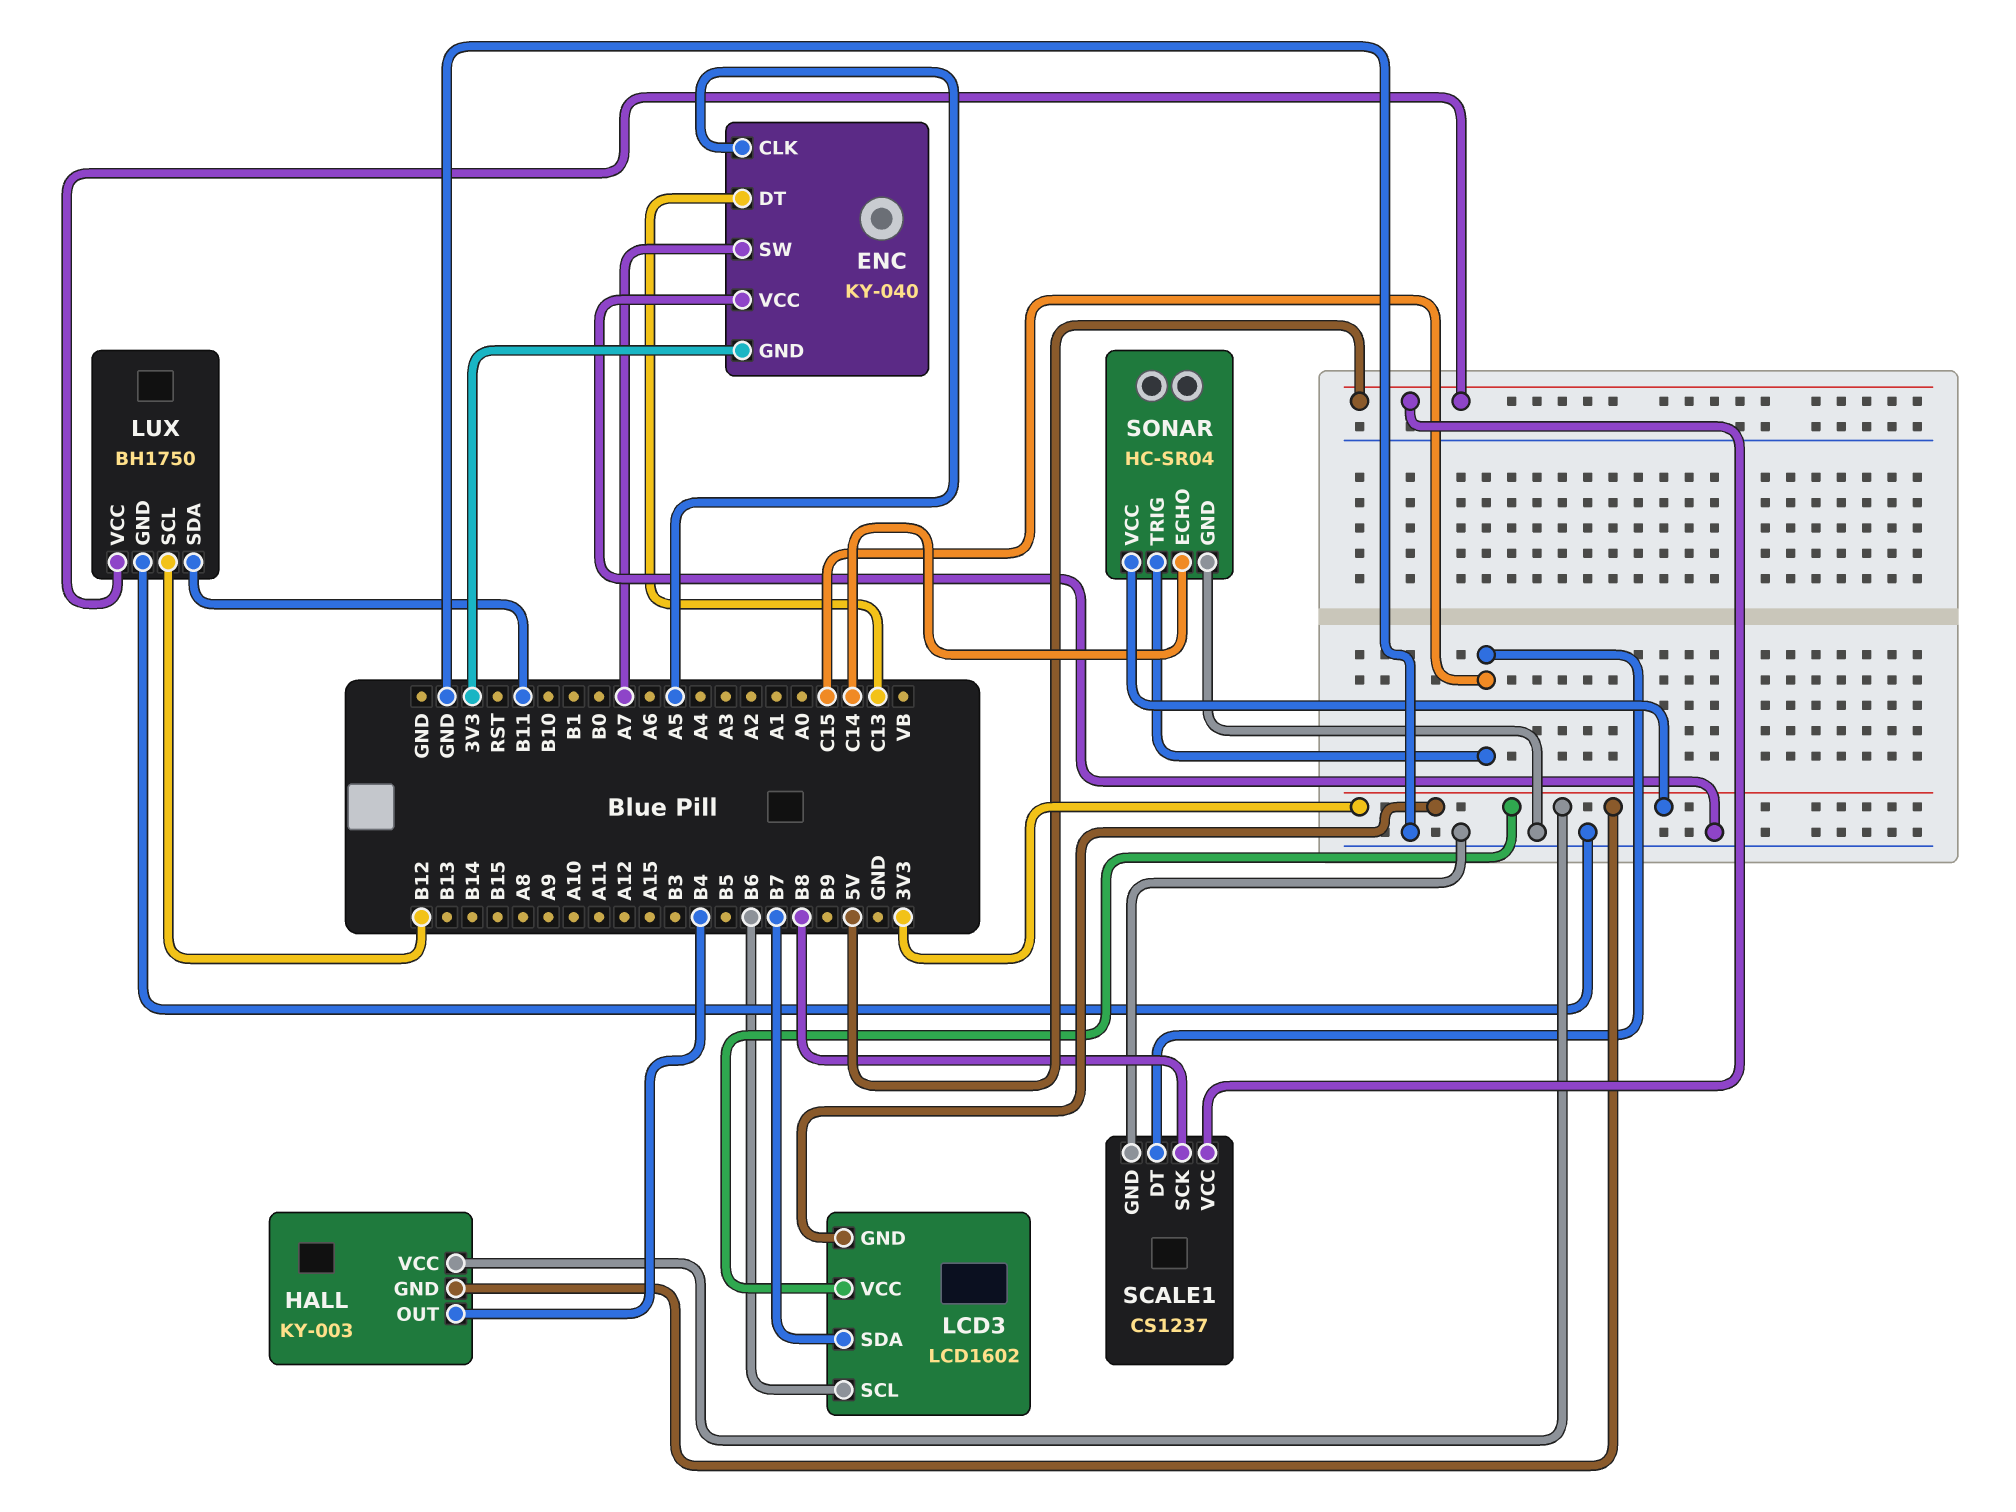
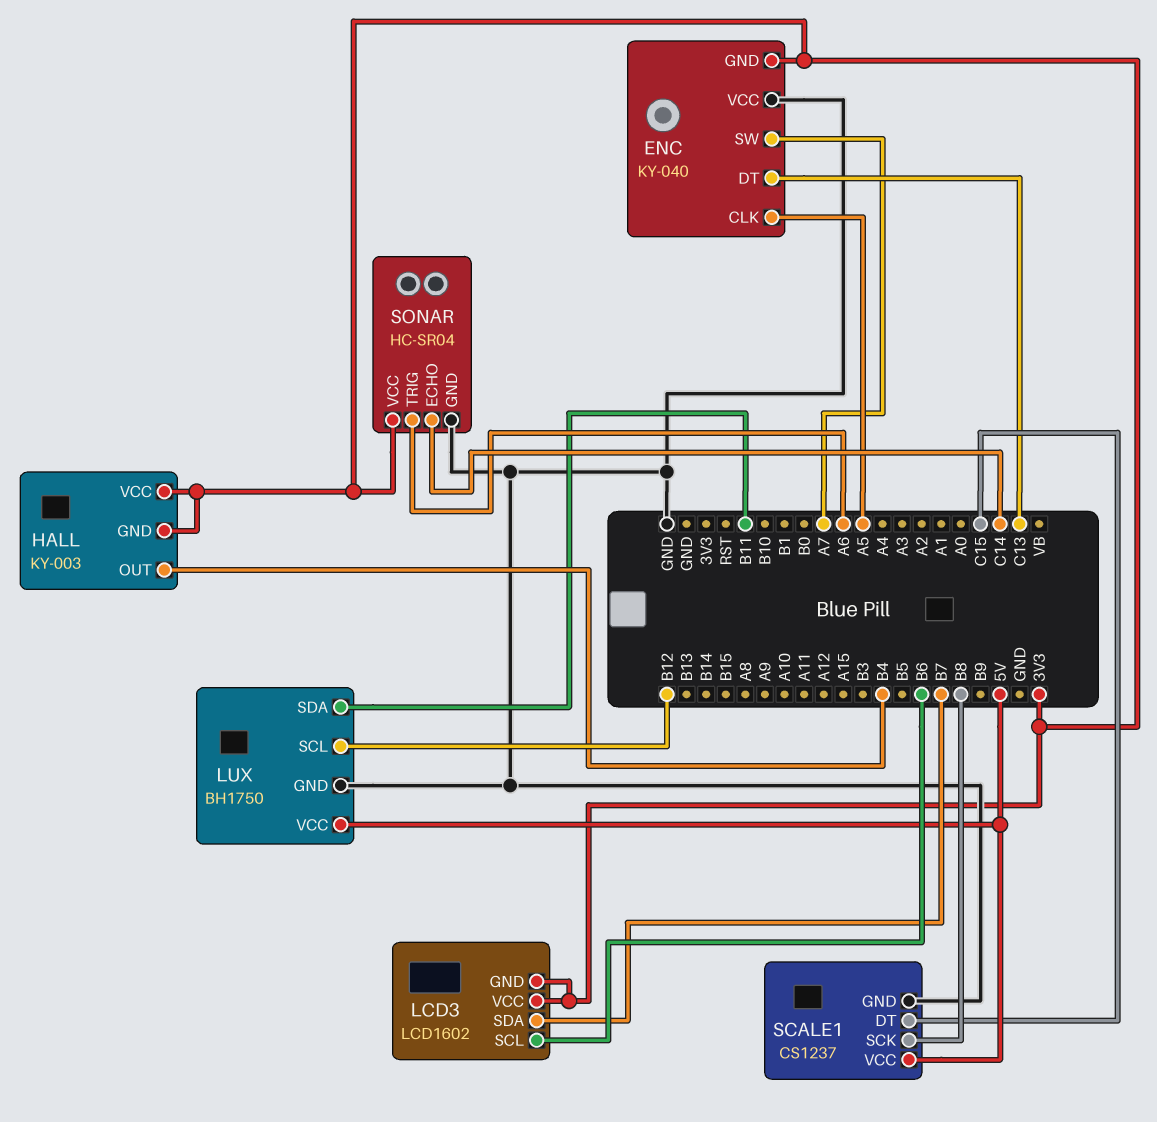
SONAR pin TRIG: C15 -> A6

